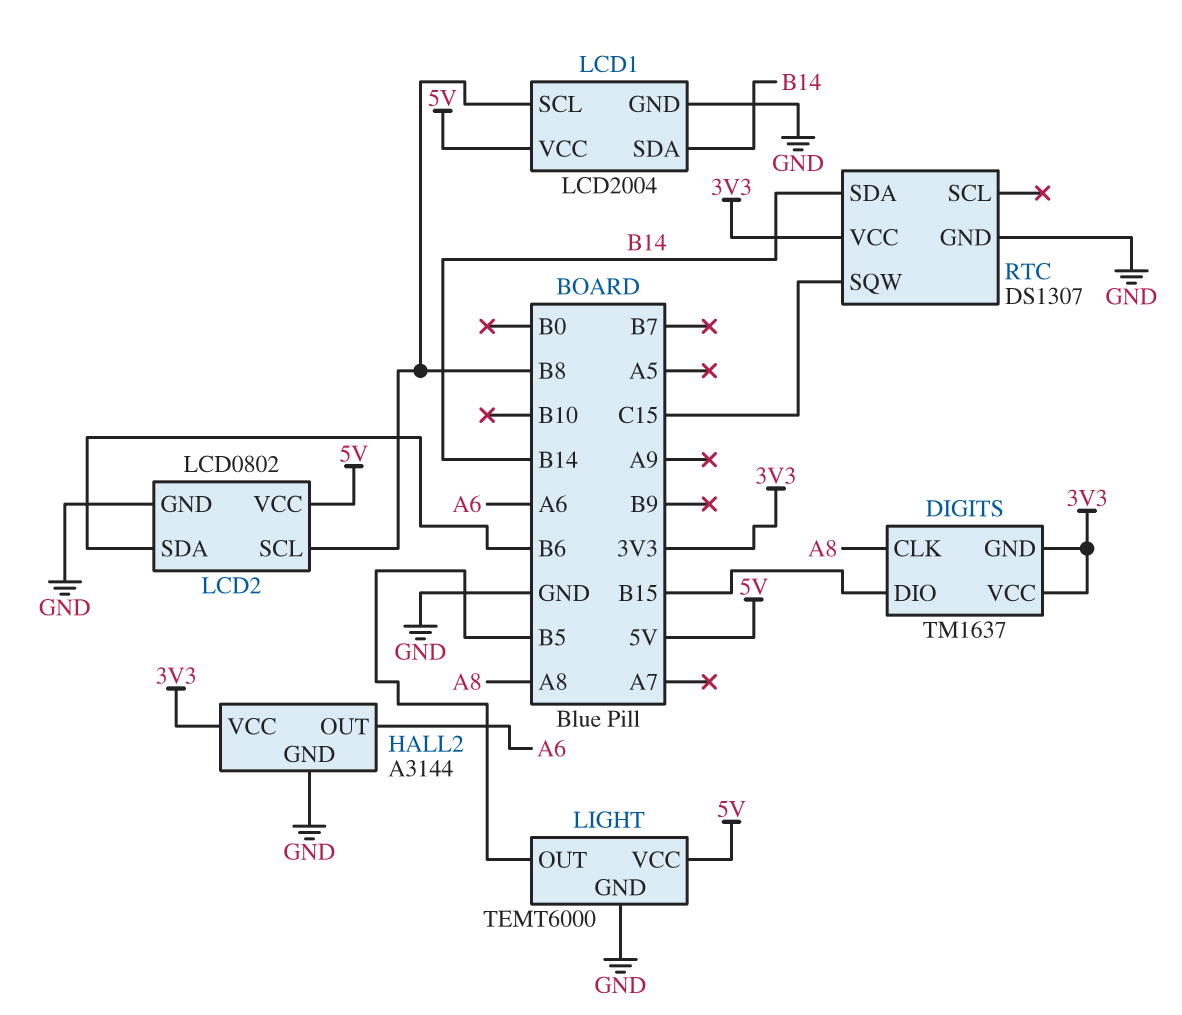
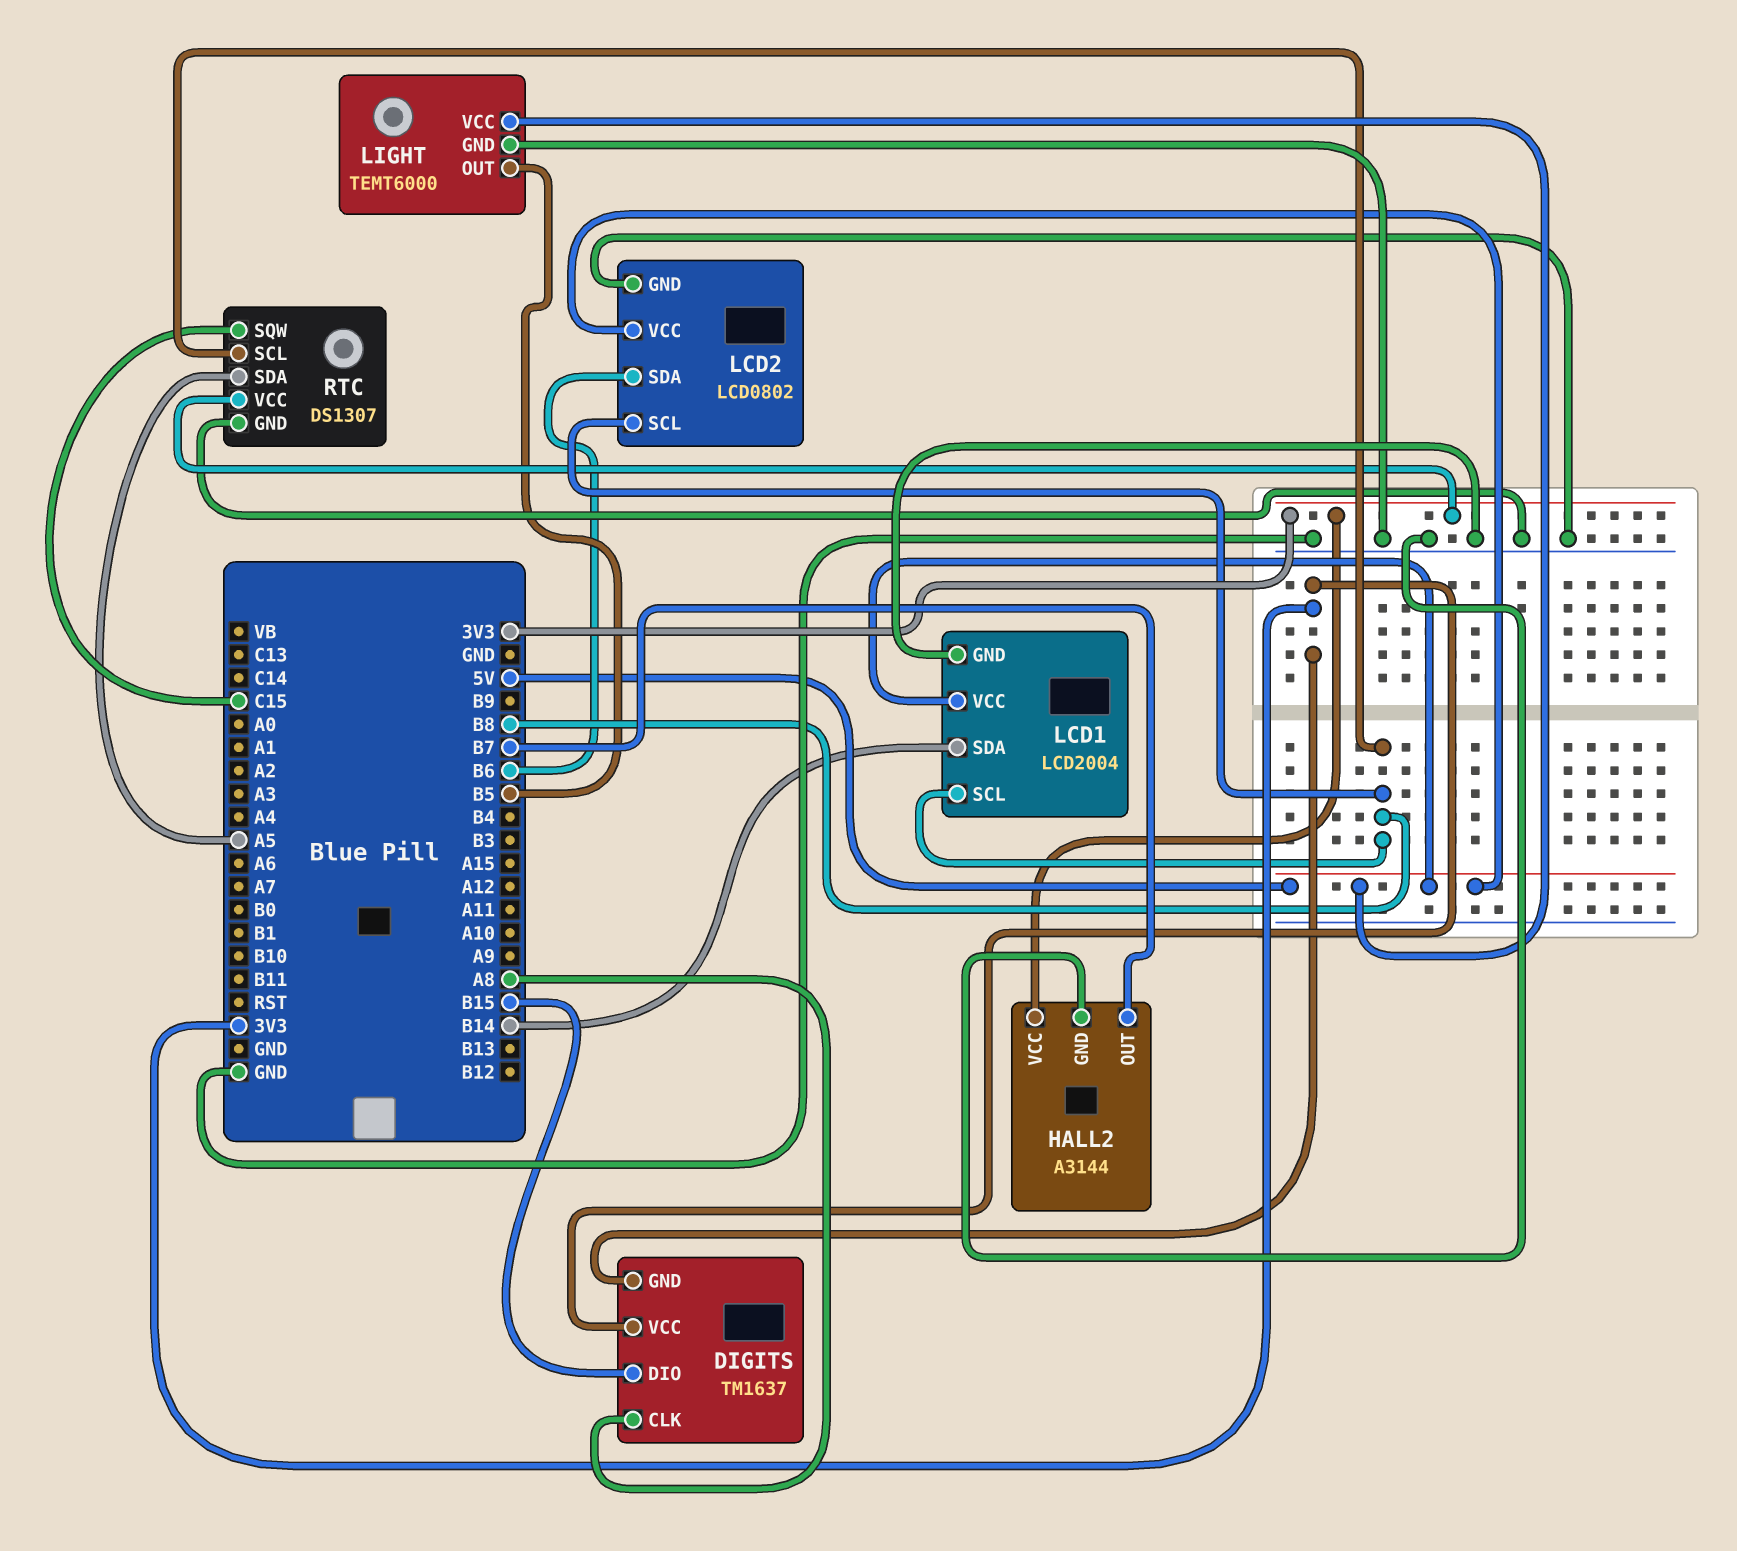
HALL2 pin OUT: A6 -> B7
RTC pin SCL: none -> B8
RTC pin SDA: B14 -> A5

